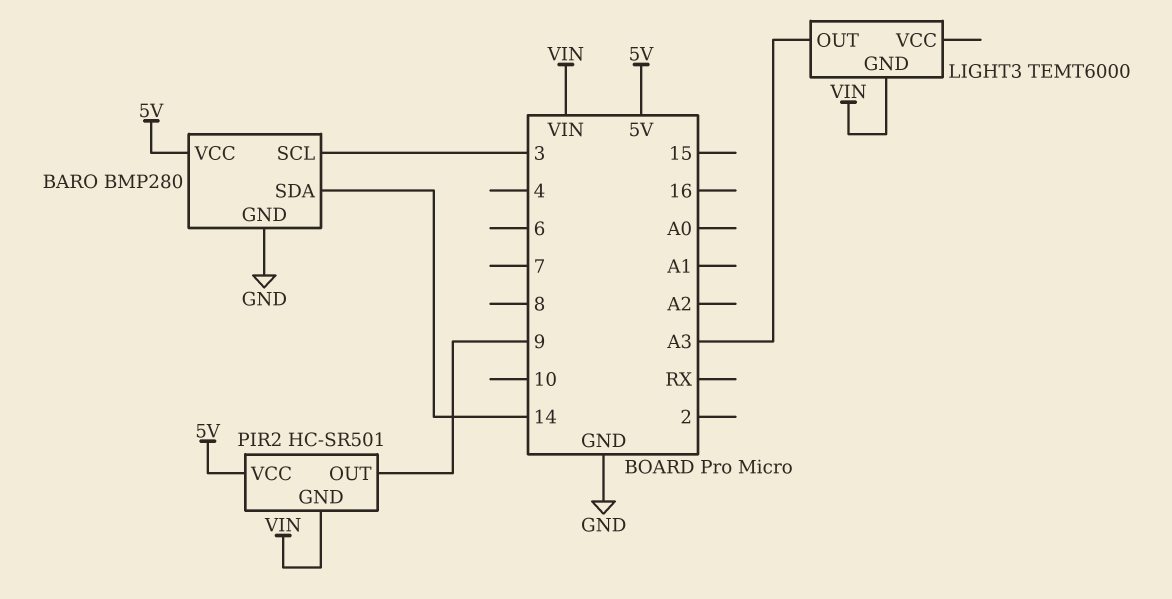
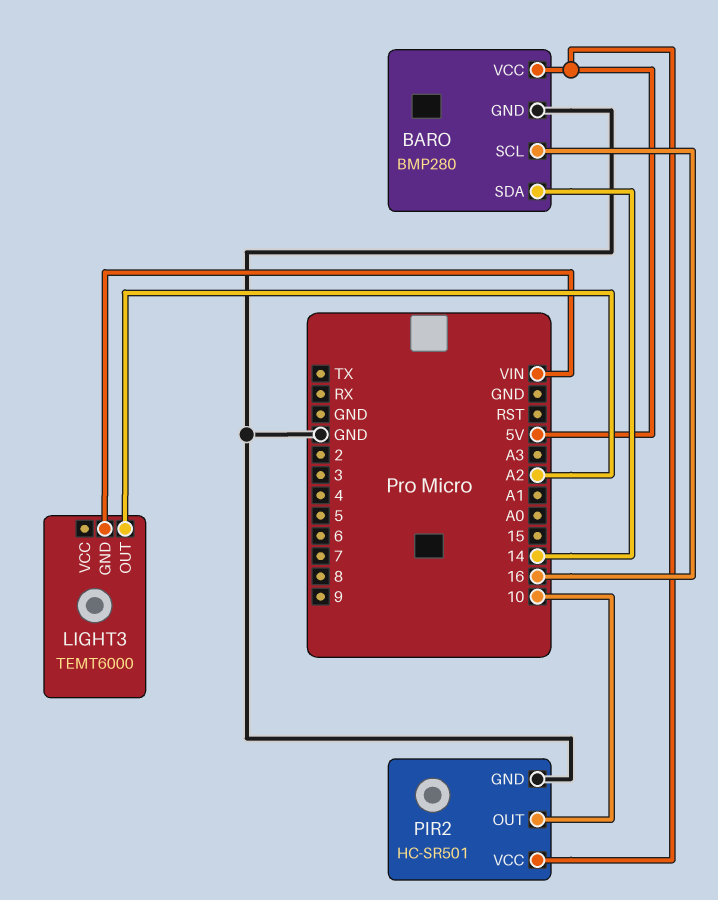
BARO pin SCL: 3 -> 16
LIGHT3 pin OUT: A3 -> A2
PIR2 pin GND: VIN -> GND
PIR2 pin OUT: 9 -> 10

